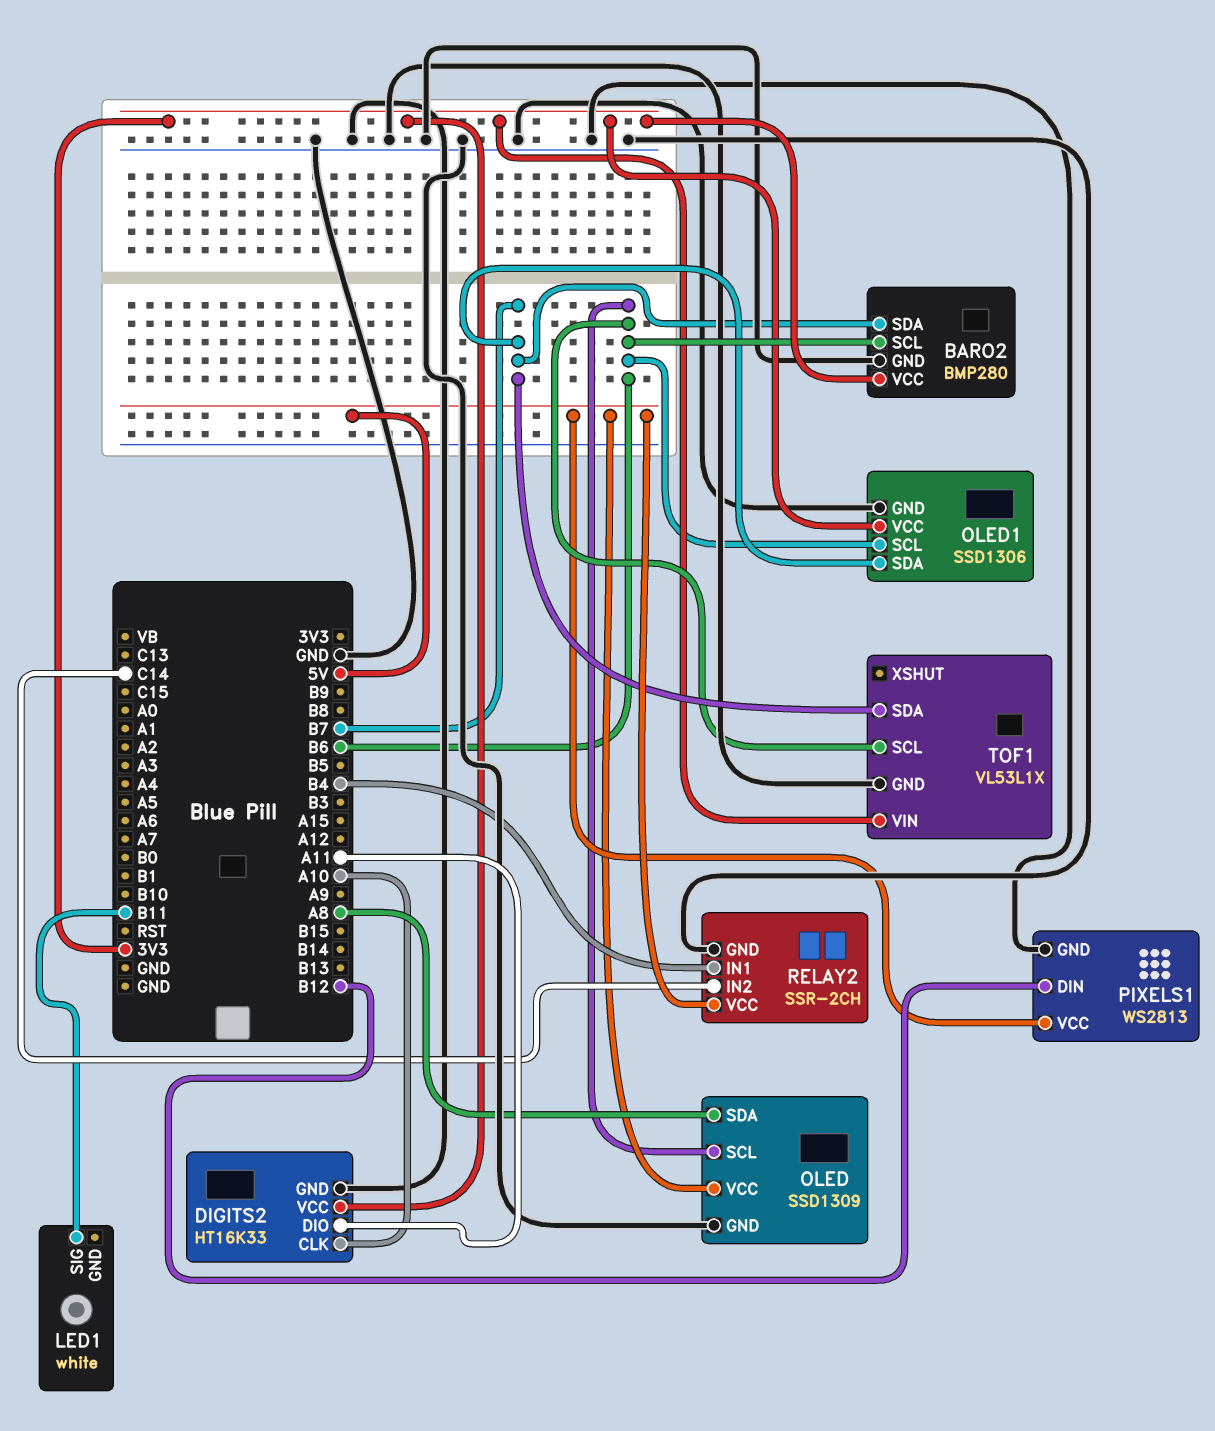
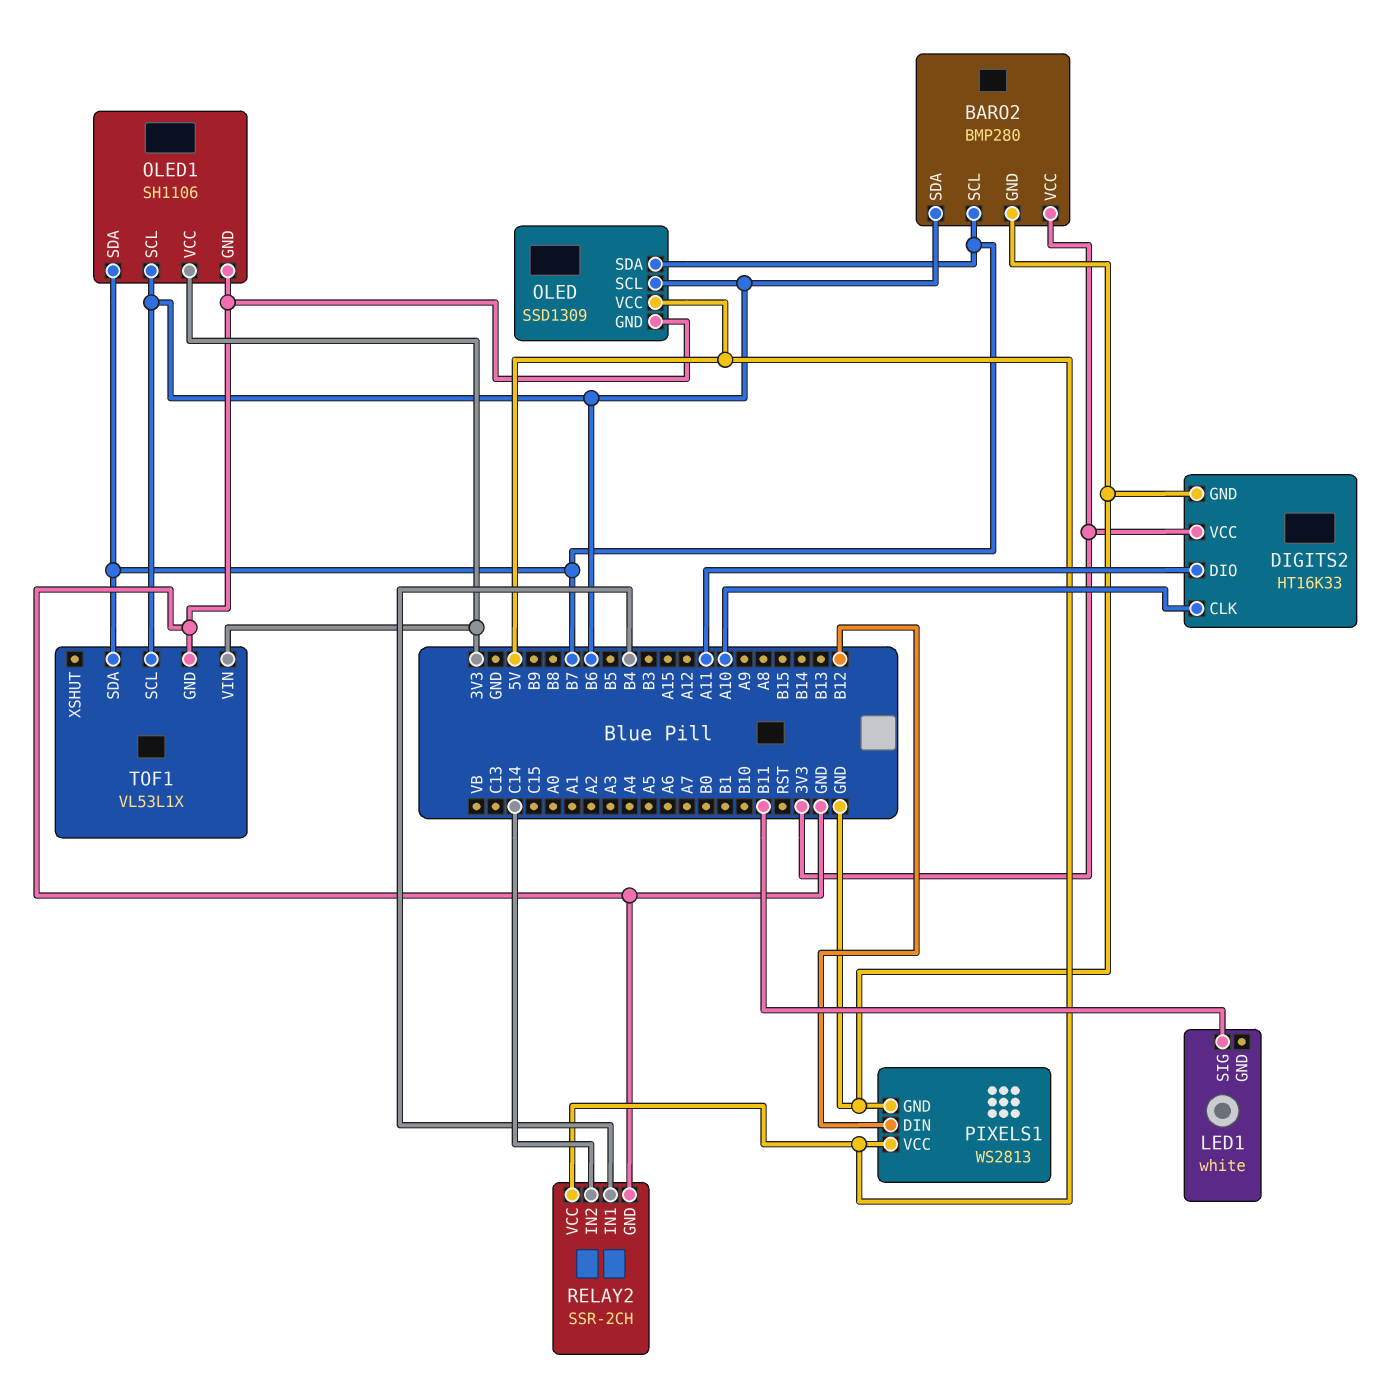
BARO2 pin SCL: B6 -> B7
BARO2 pin SDA: B7 -> B6
OLED pin SDA: A8 -> B7
OLED1: SSD1306 -> SH1106

